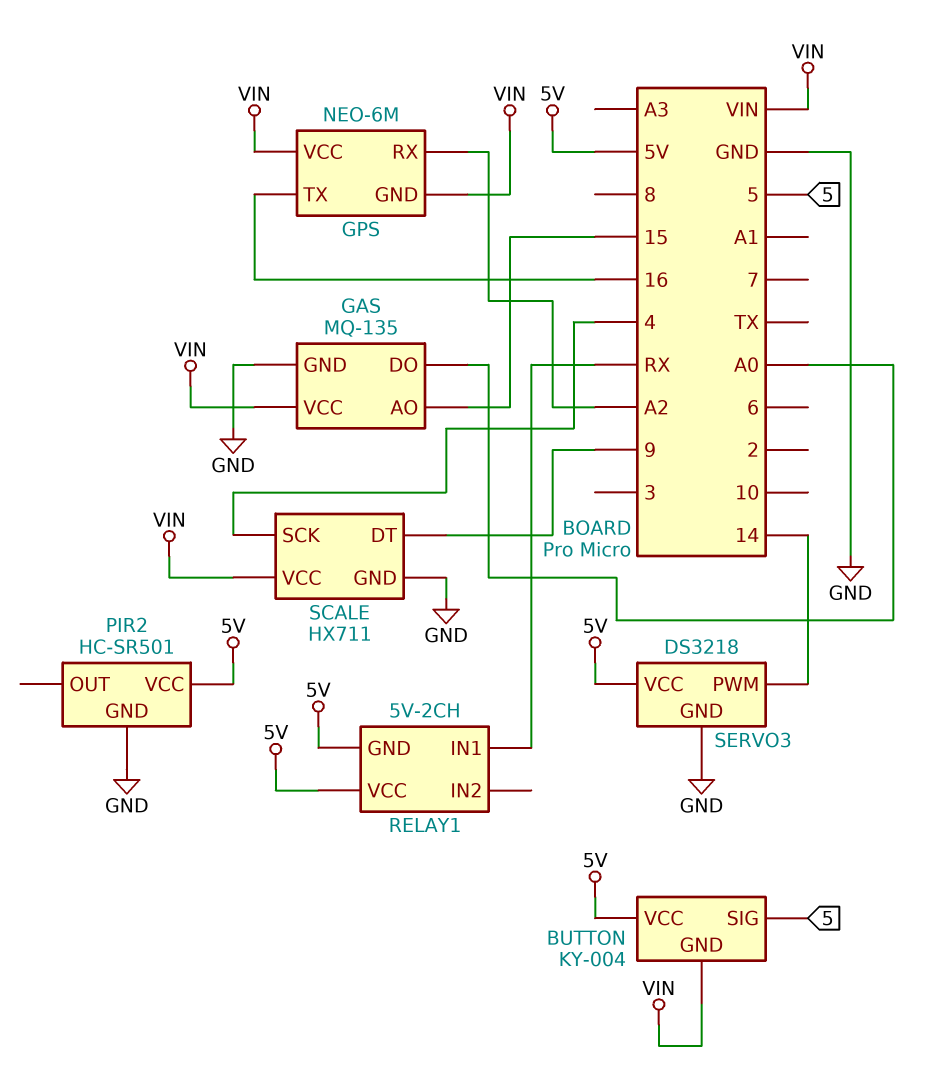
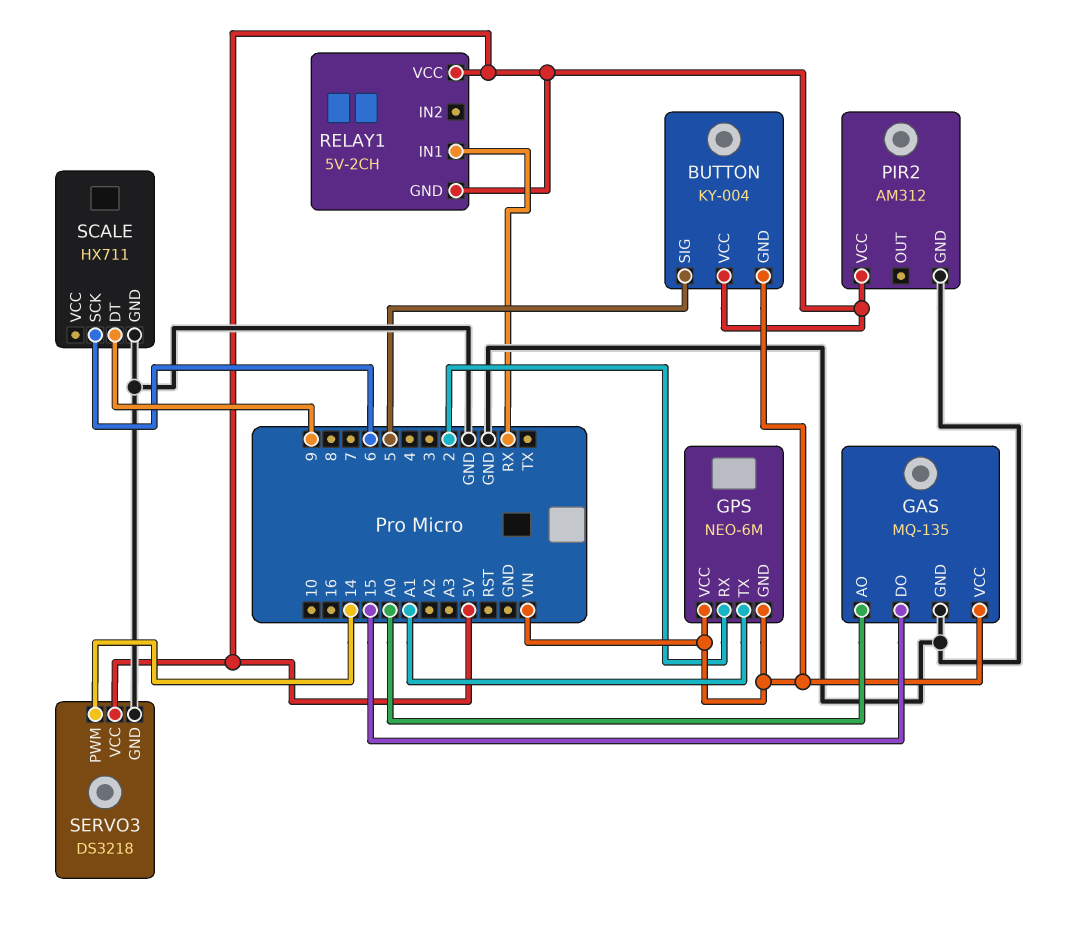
GAS pin AO: 15 -> A0
GAS pin DO: A0 -> 15
GPS pin RX: A2 -> 2
GPS pin TX: 16 -> A1
PIR2: HC-SR501 -> AM312
SCALE pin SCK: 4 -> 6
SCALE pin VCC: VIN -> none

